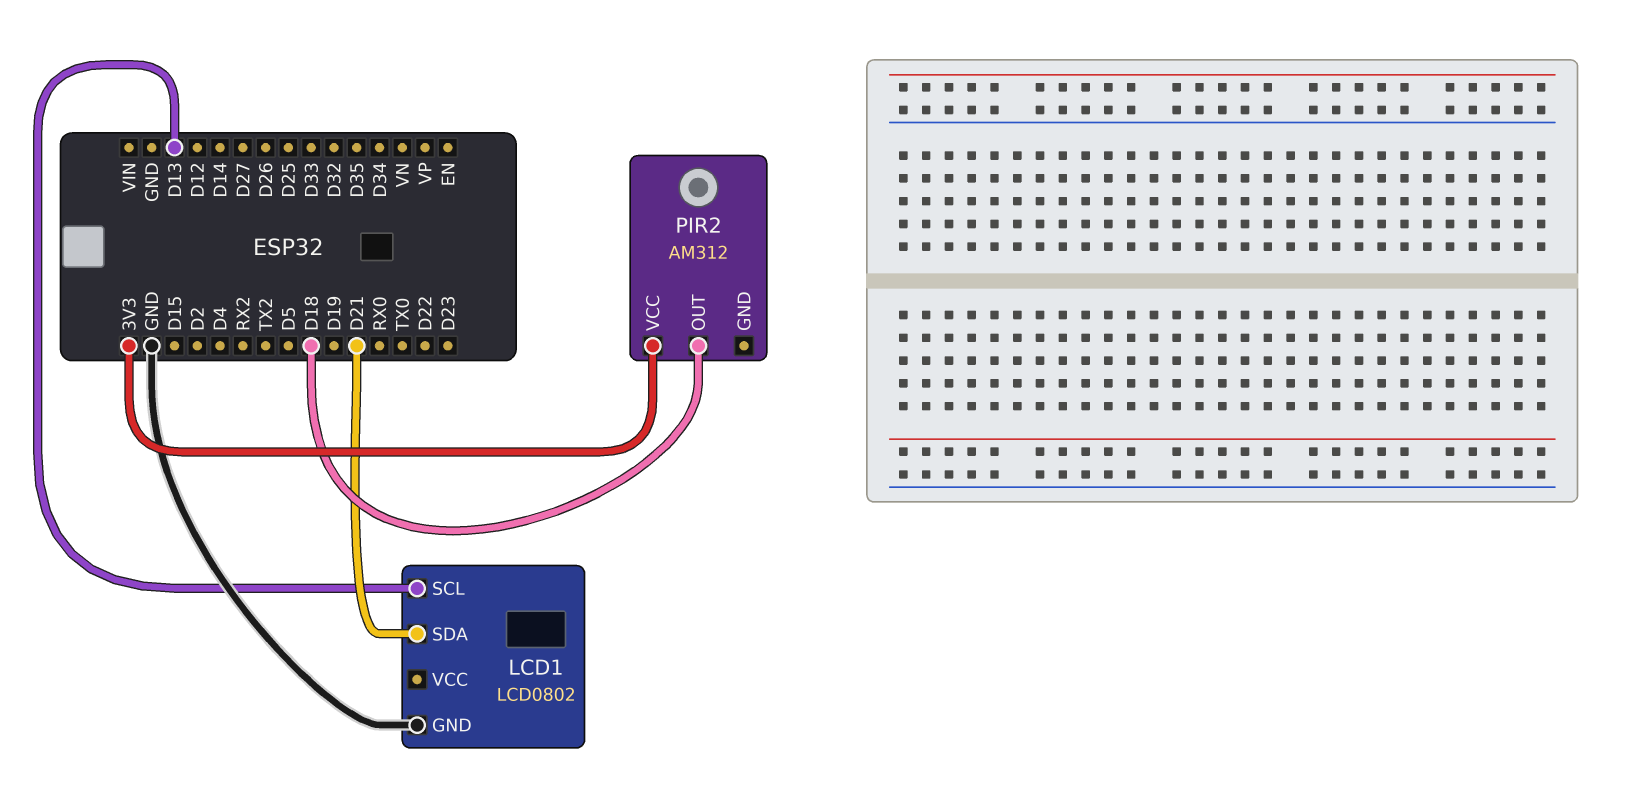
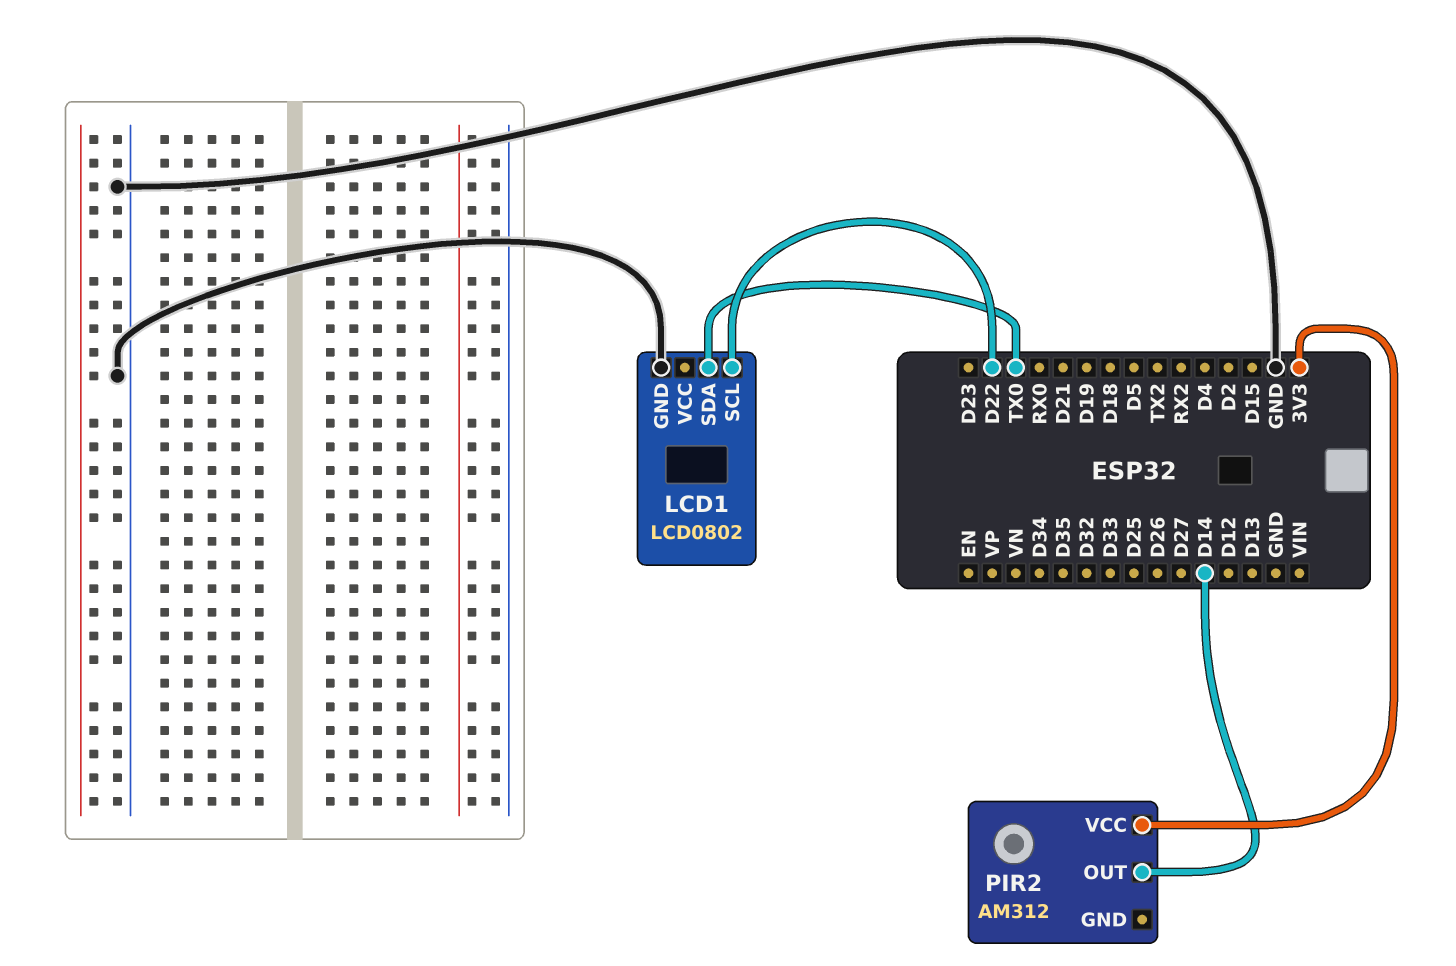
LCD1 pin SCL: D13 -> D22
LCD1 pin SDA: D21 -> TX0
PIR2 pin OUT: D18 -> D14

